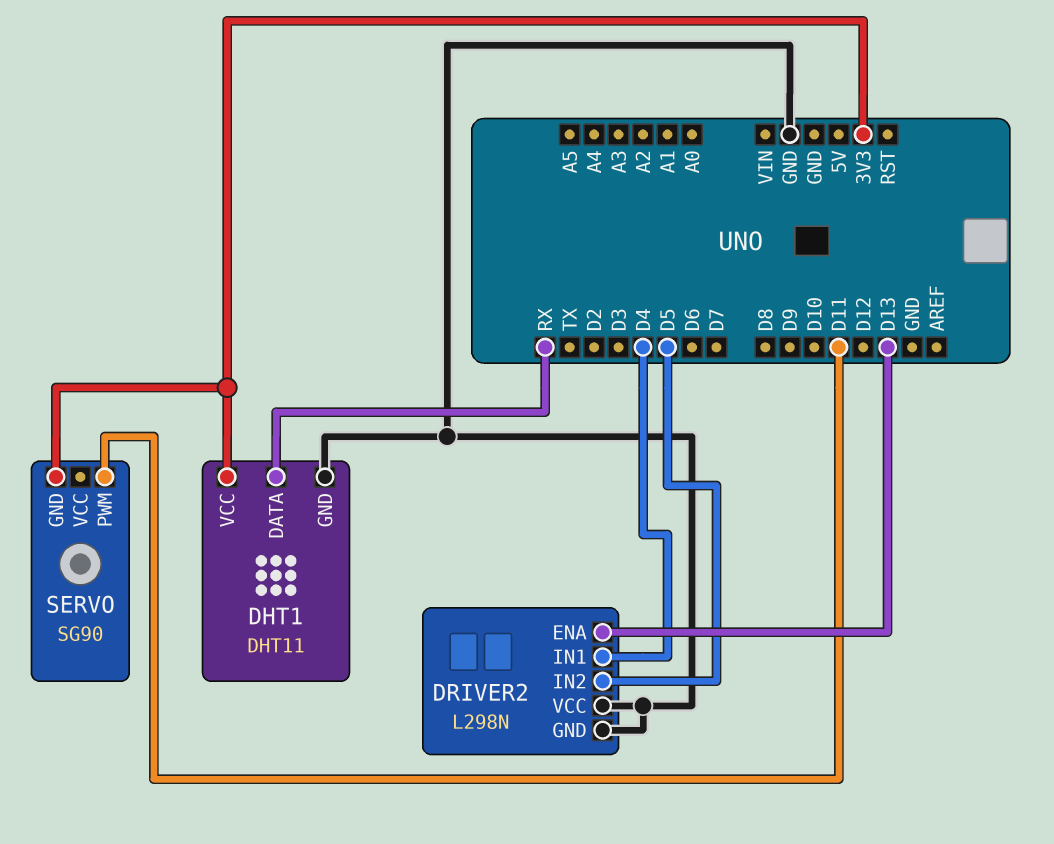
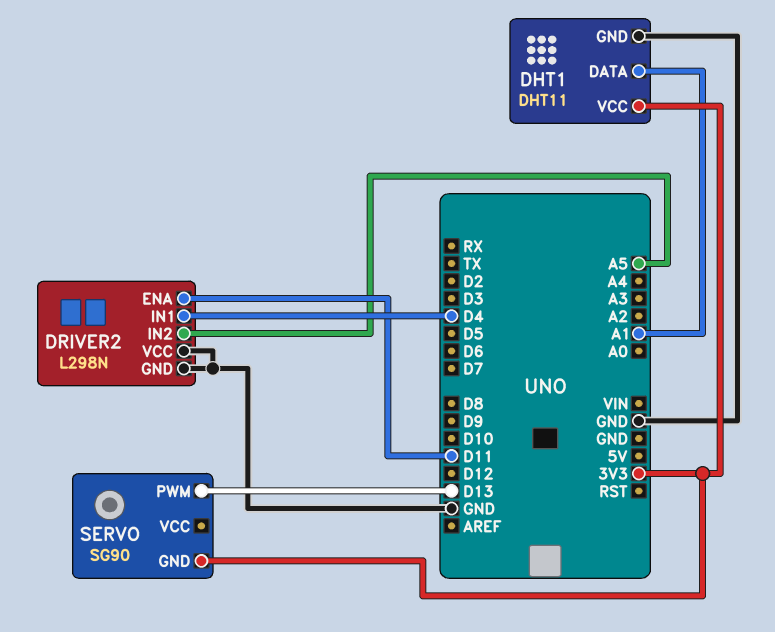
DHT1 pin DATA: RX -> A1
DRIVER2 pin ENA: D13 -> D11
DRIVER2 pin IN2: D5 -> A5
SERVO pin PWM: D11 -> D13

